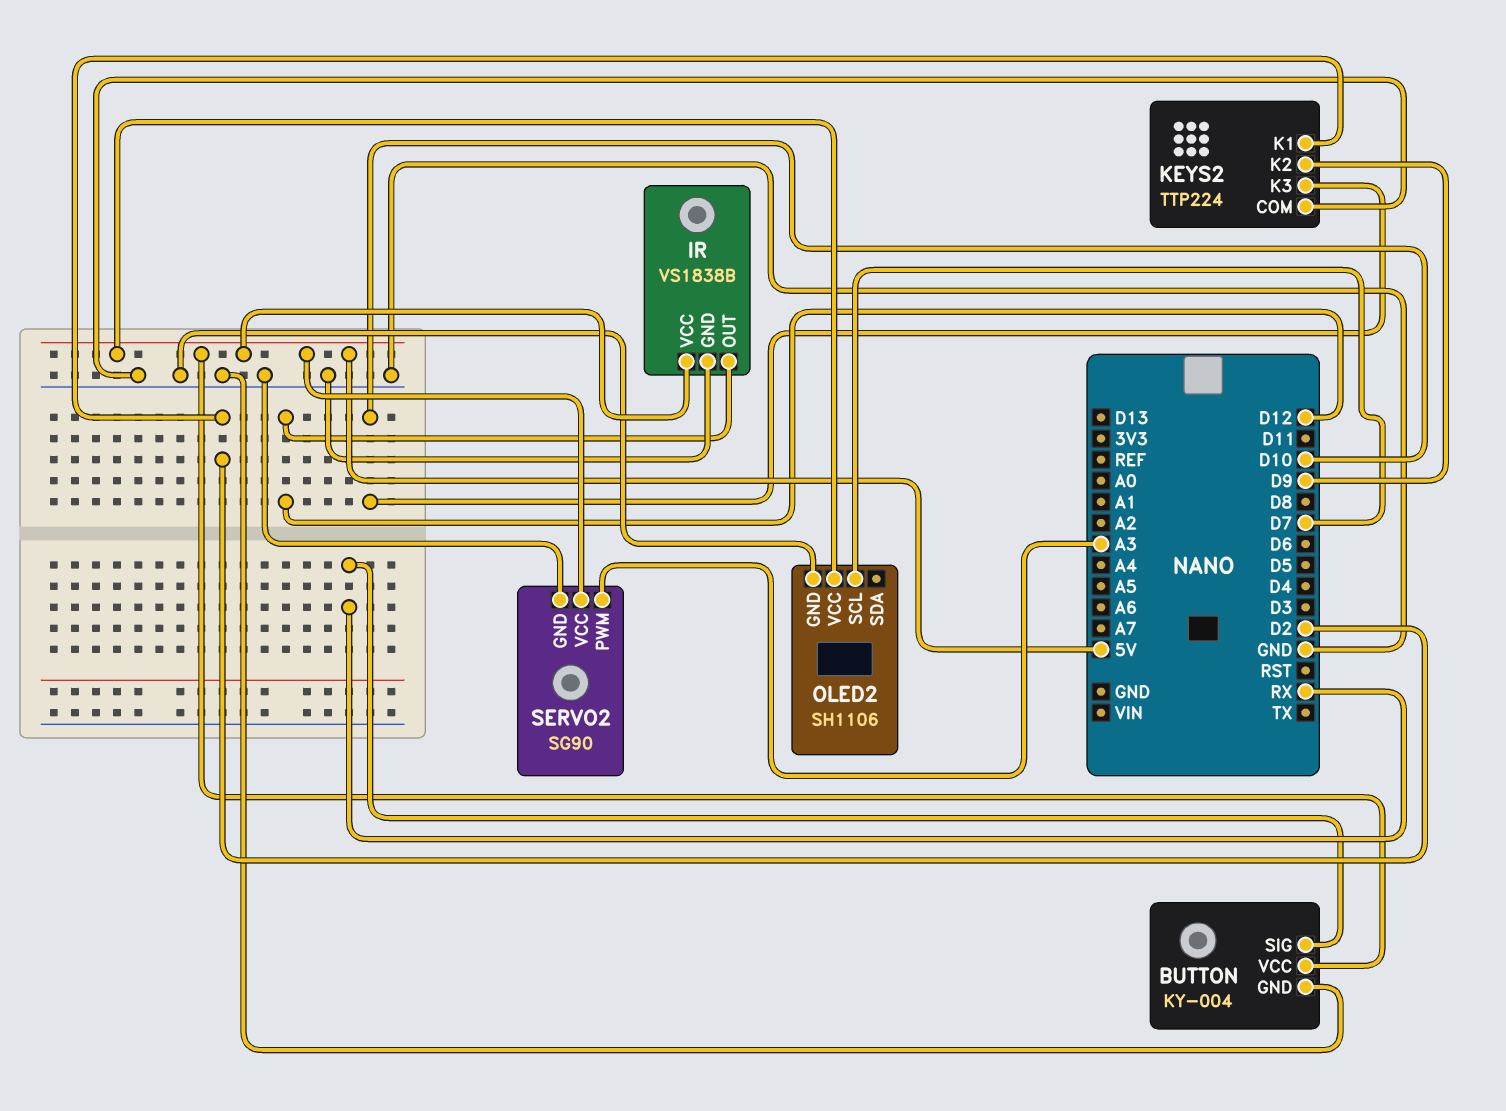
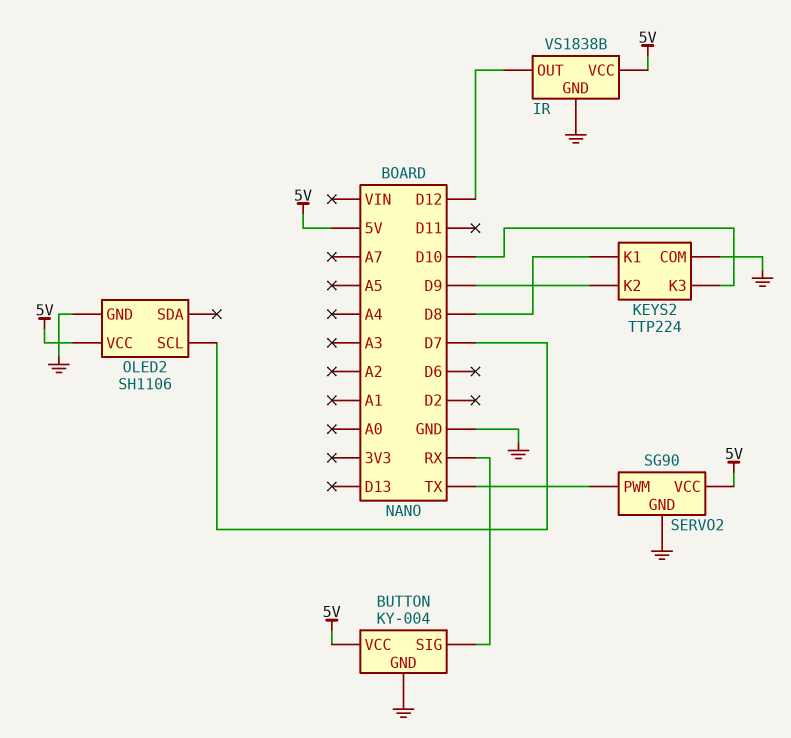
KEYS2 pin K1: D2 -> D8
SERVO2 pin PWM: A3 -> TX

